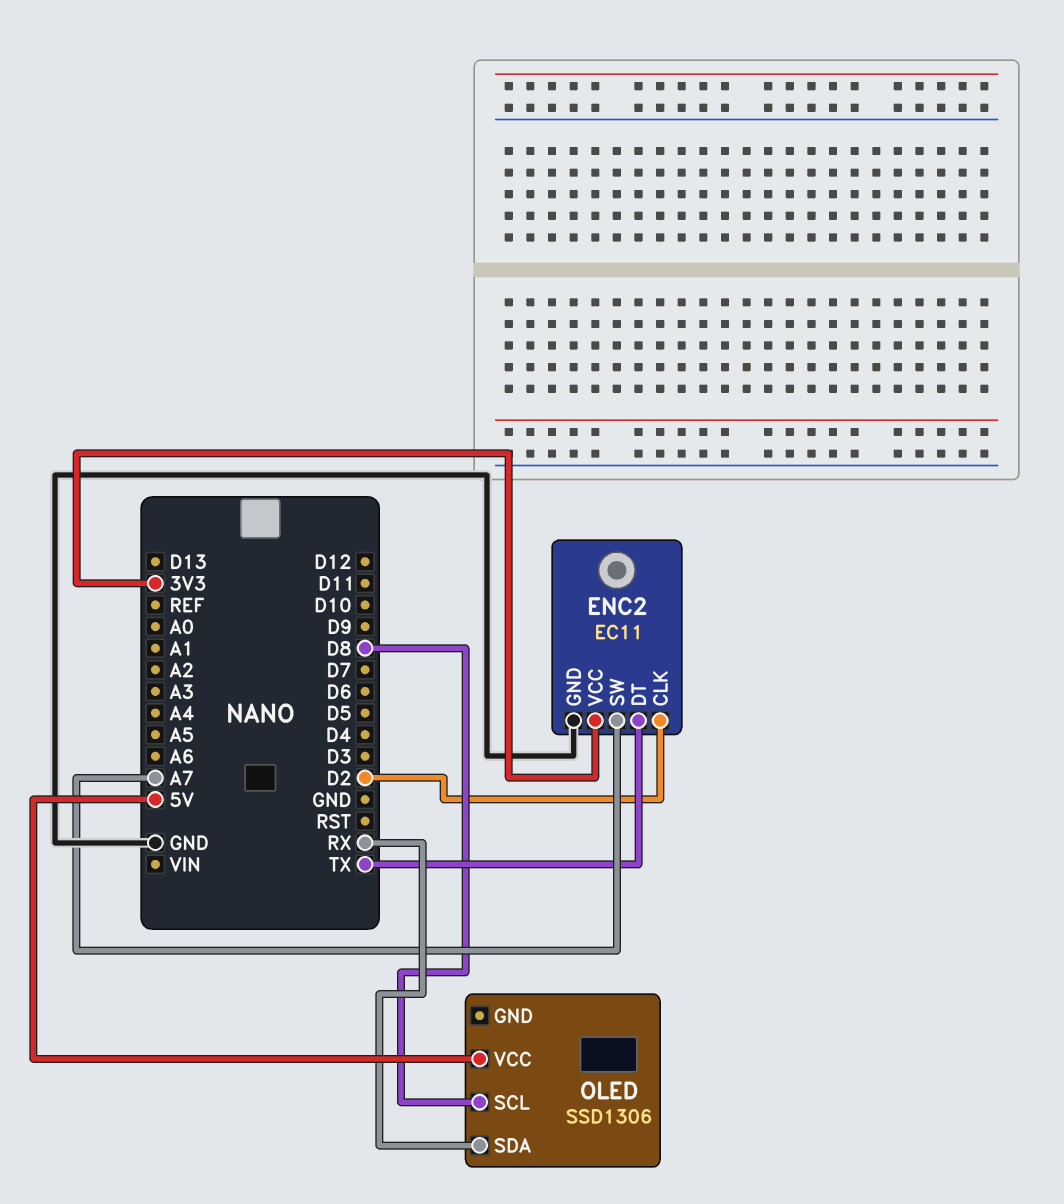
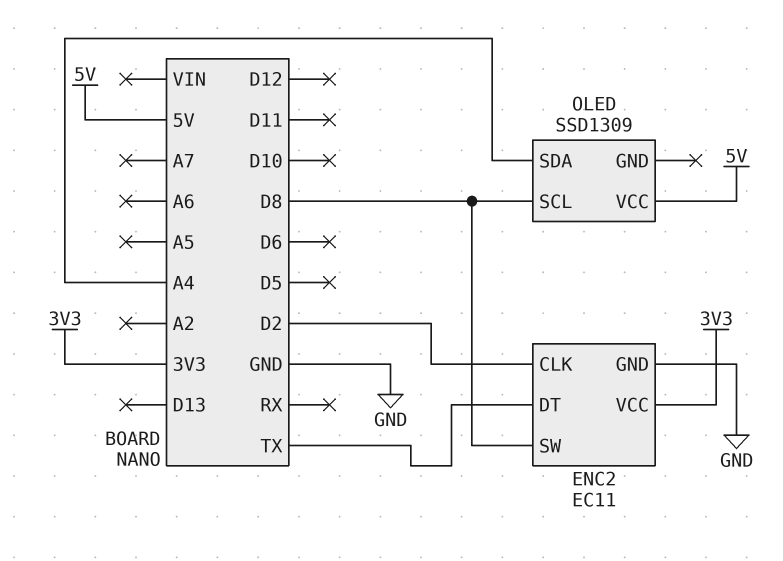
ENC2 pin SW: A7 -> D8
OLED: SSD1306 -> SSD1309
OLED pin SDA: RX -> A4

